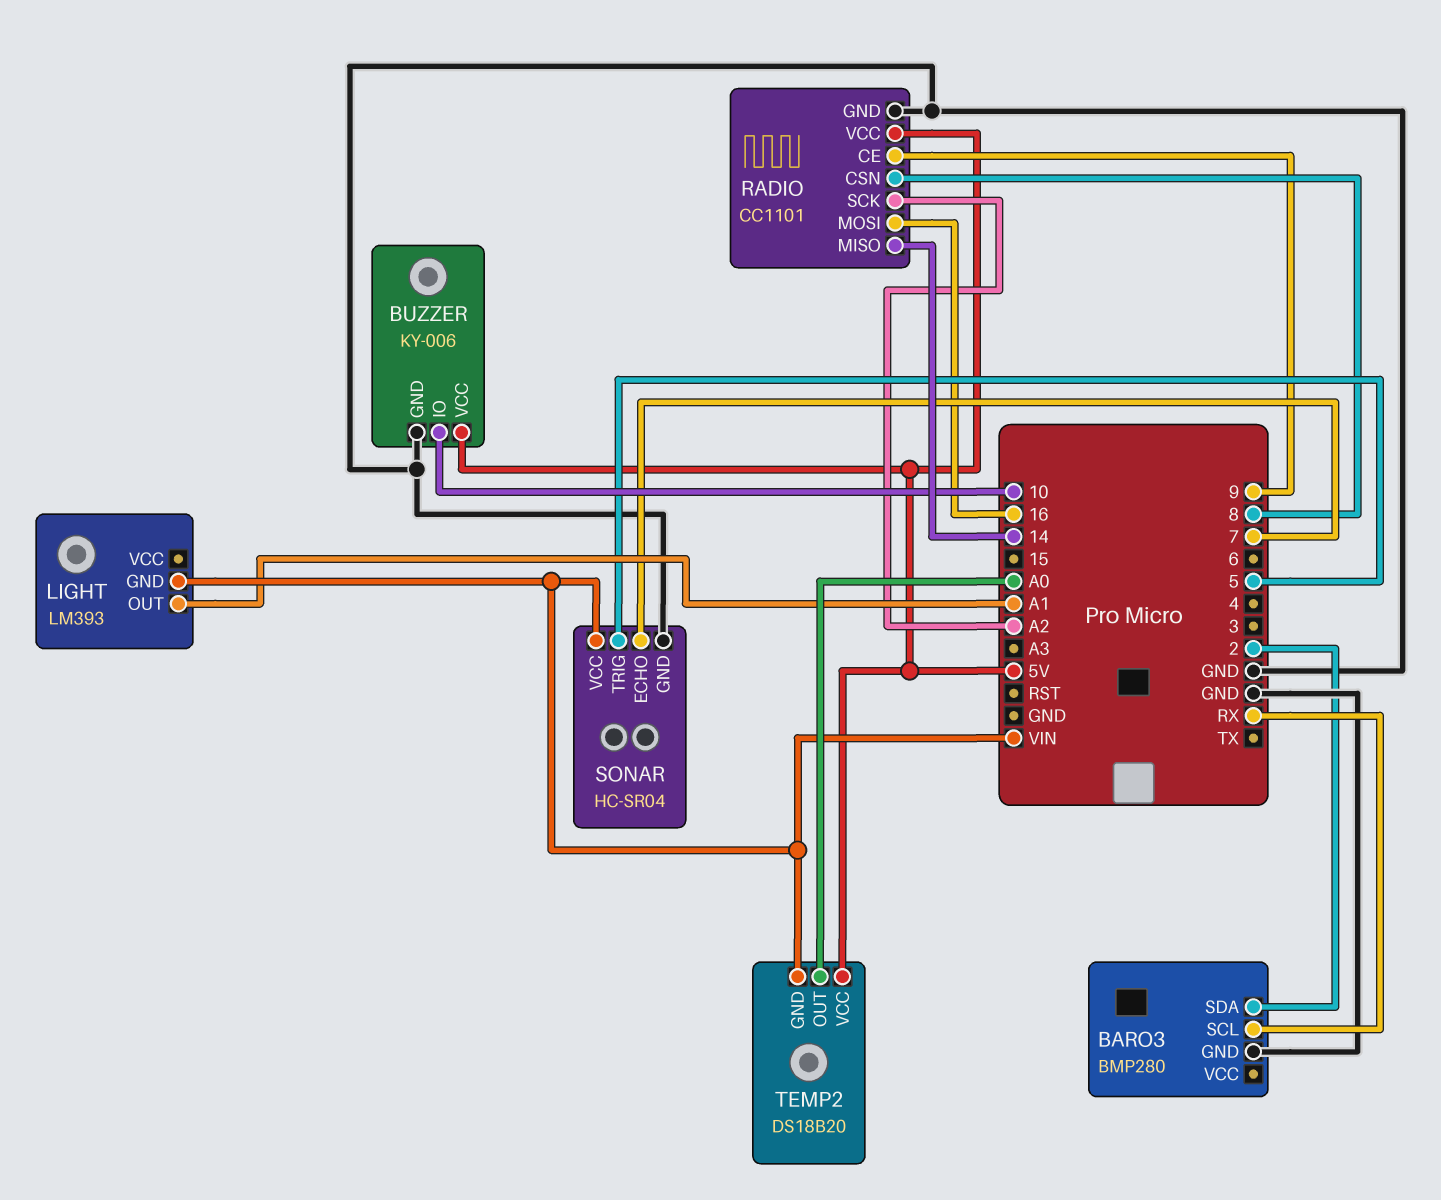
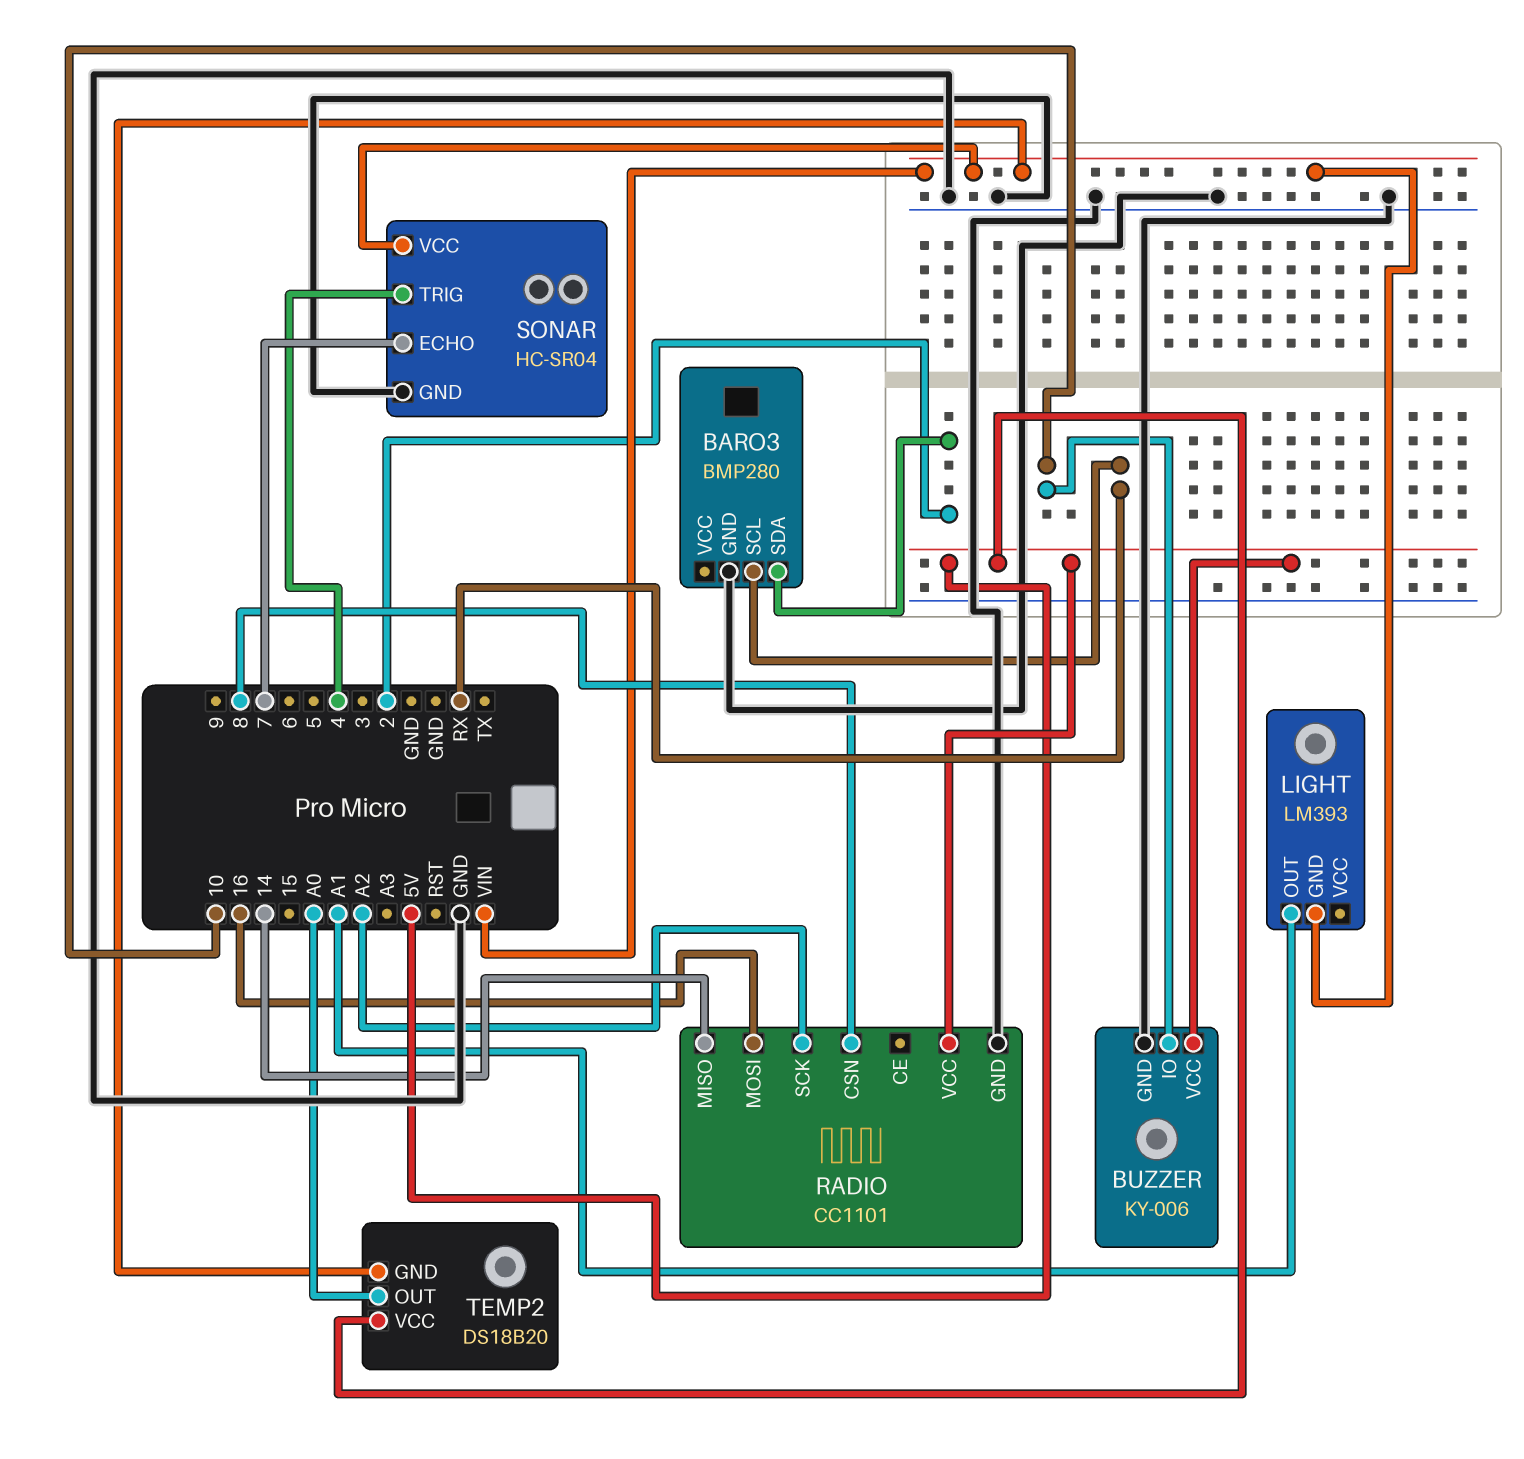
RADIO pin CE: 9 -> none
SONAR pin TRIG: 5 -> 4

